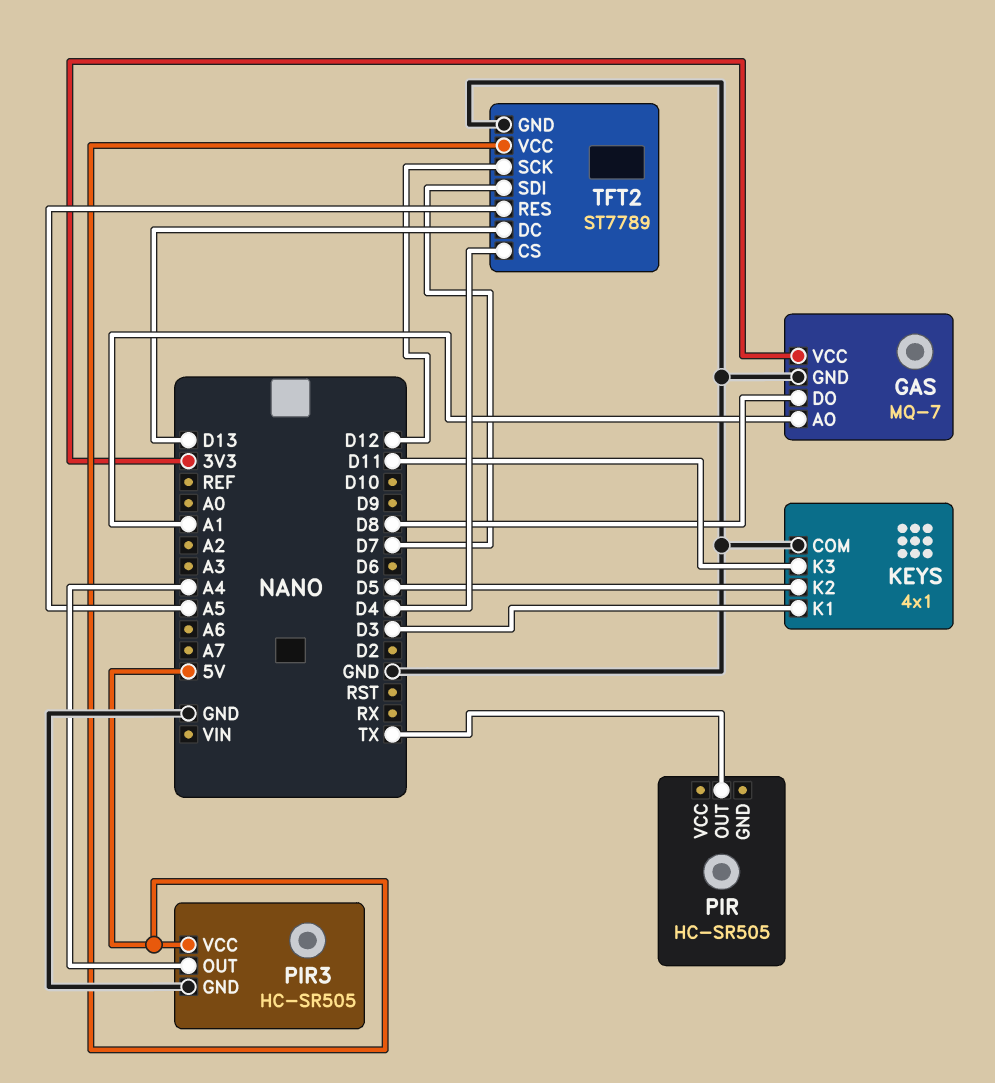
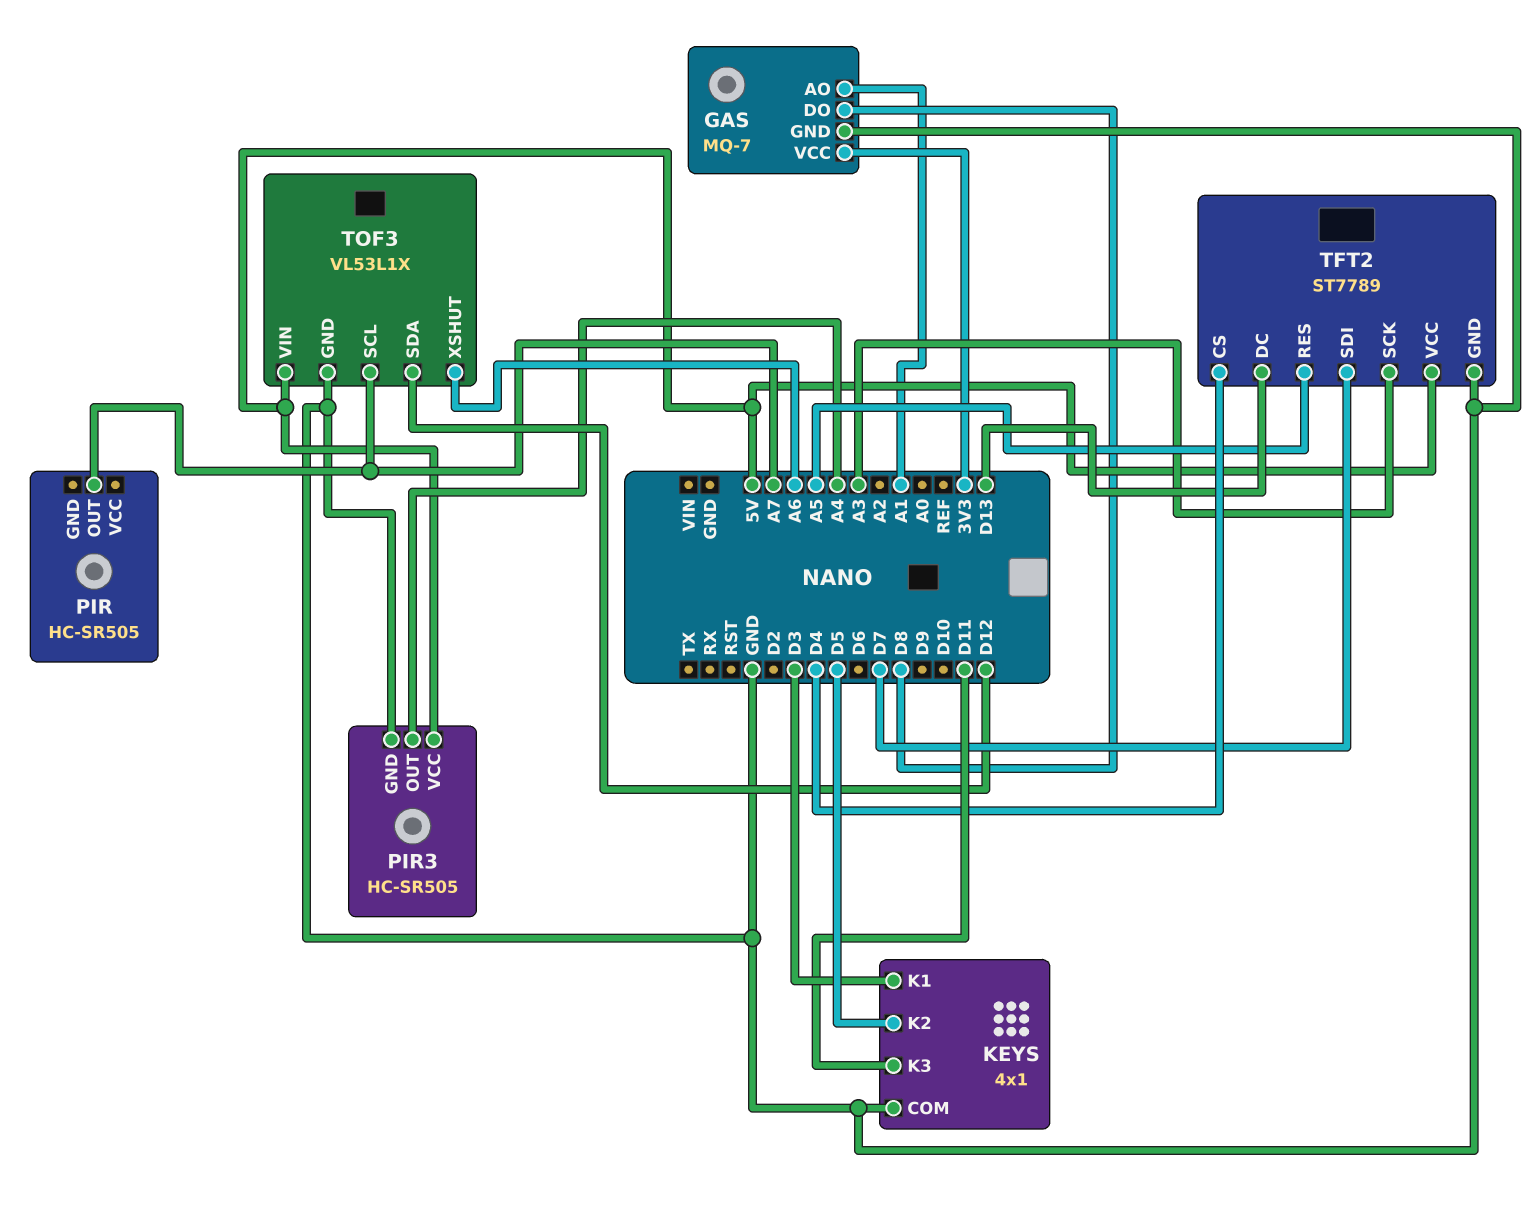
PIR pin OUT: TX -> A7
TFT2 pin SCK: D12 -> A3
TOF3: none -> VL53L1X
TOF3 pin GND: none -> GND
TOF3 pin SCL: none -> A7
TOF3 pin SDA: none -> D12
TOF3 pin VIN: none -> 5V
TOF3 pin XSHUT: none -> A6

